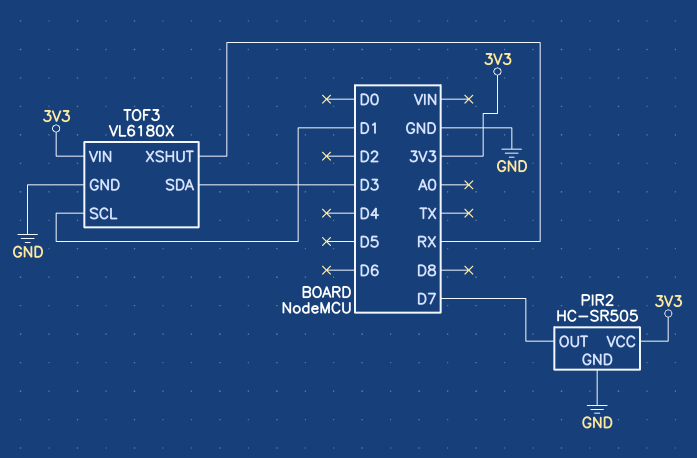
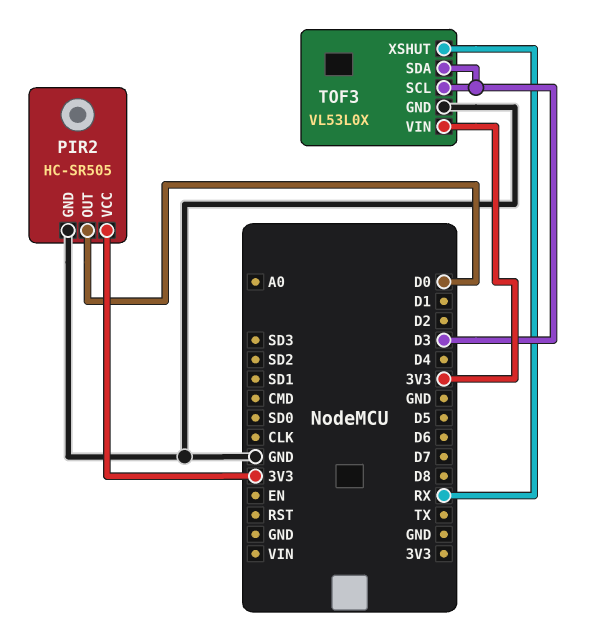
PIR2 pin OUT: D7 -> D0
TOF3: VL6180X -> VL53L0X
TOF3 pin SCL: D1 -> D3

